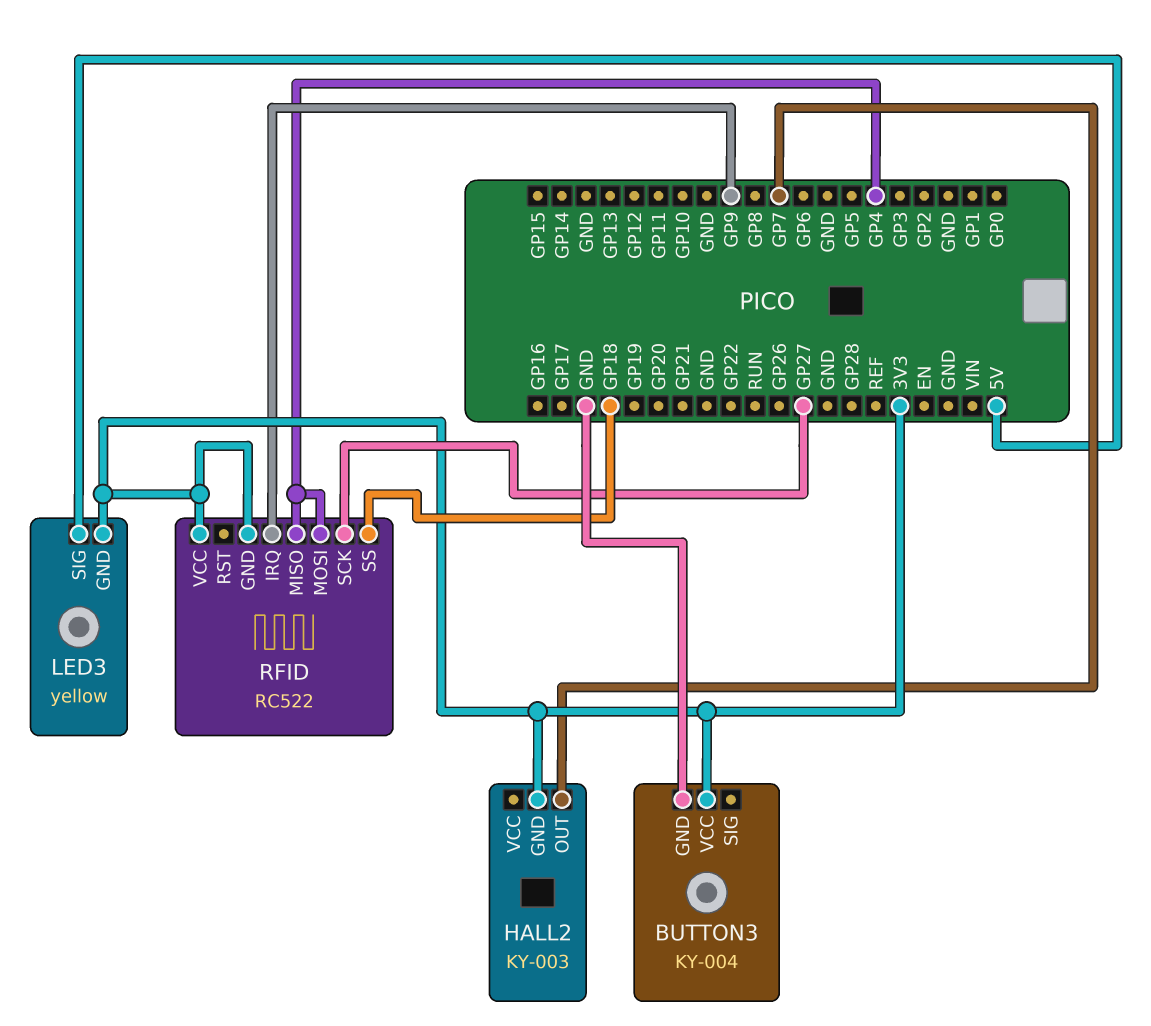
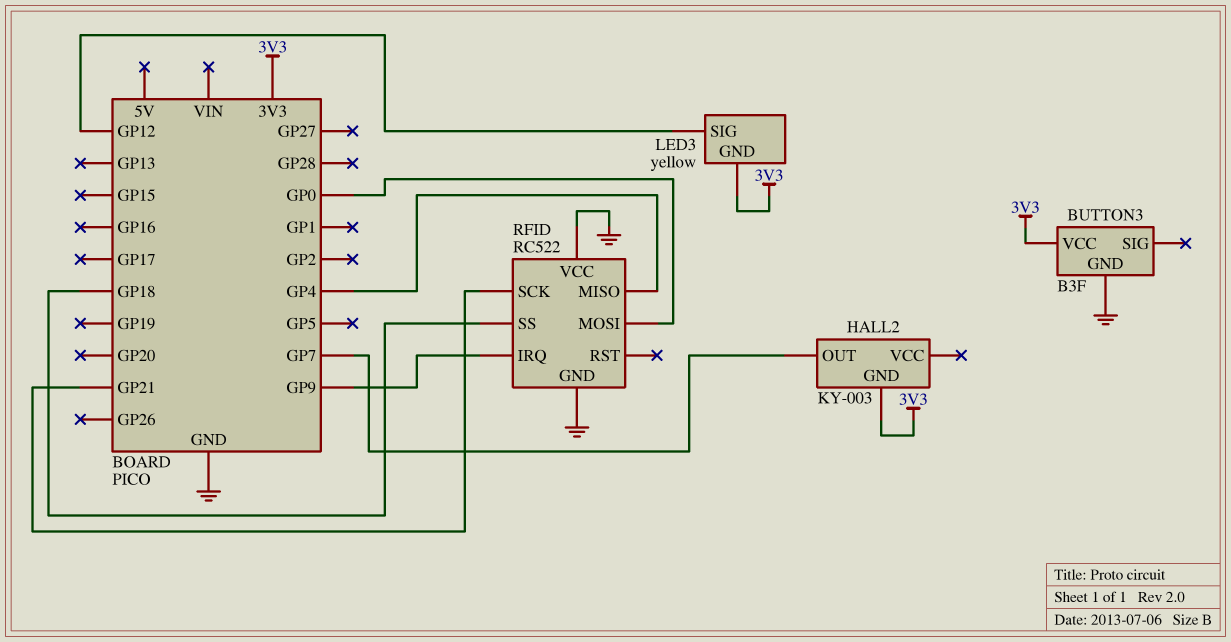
BUTTON3: KY-004 -> B3F
LED3 pin SIG: 5V -> GP12
RFID pin GND: 3V3 -> GND
RFID pin MOSI: GP4 -> GP0
RFID pin SCK: GP27 -> GP21
RFID pin VCC: 3V3 -> GND

